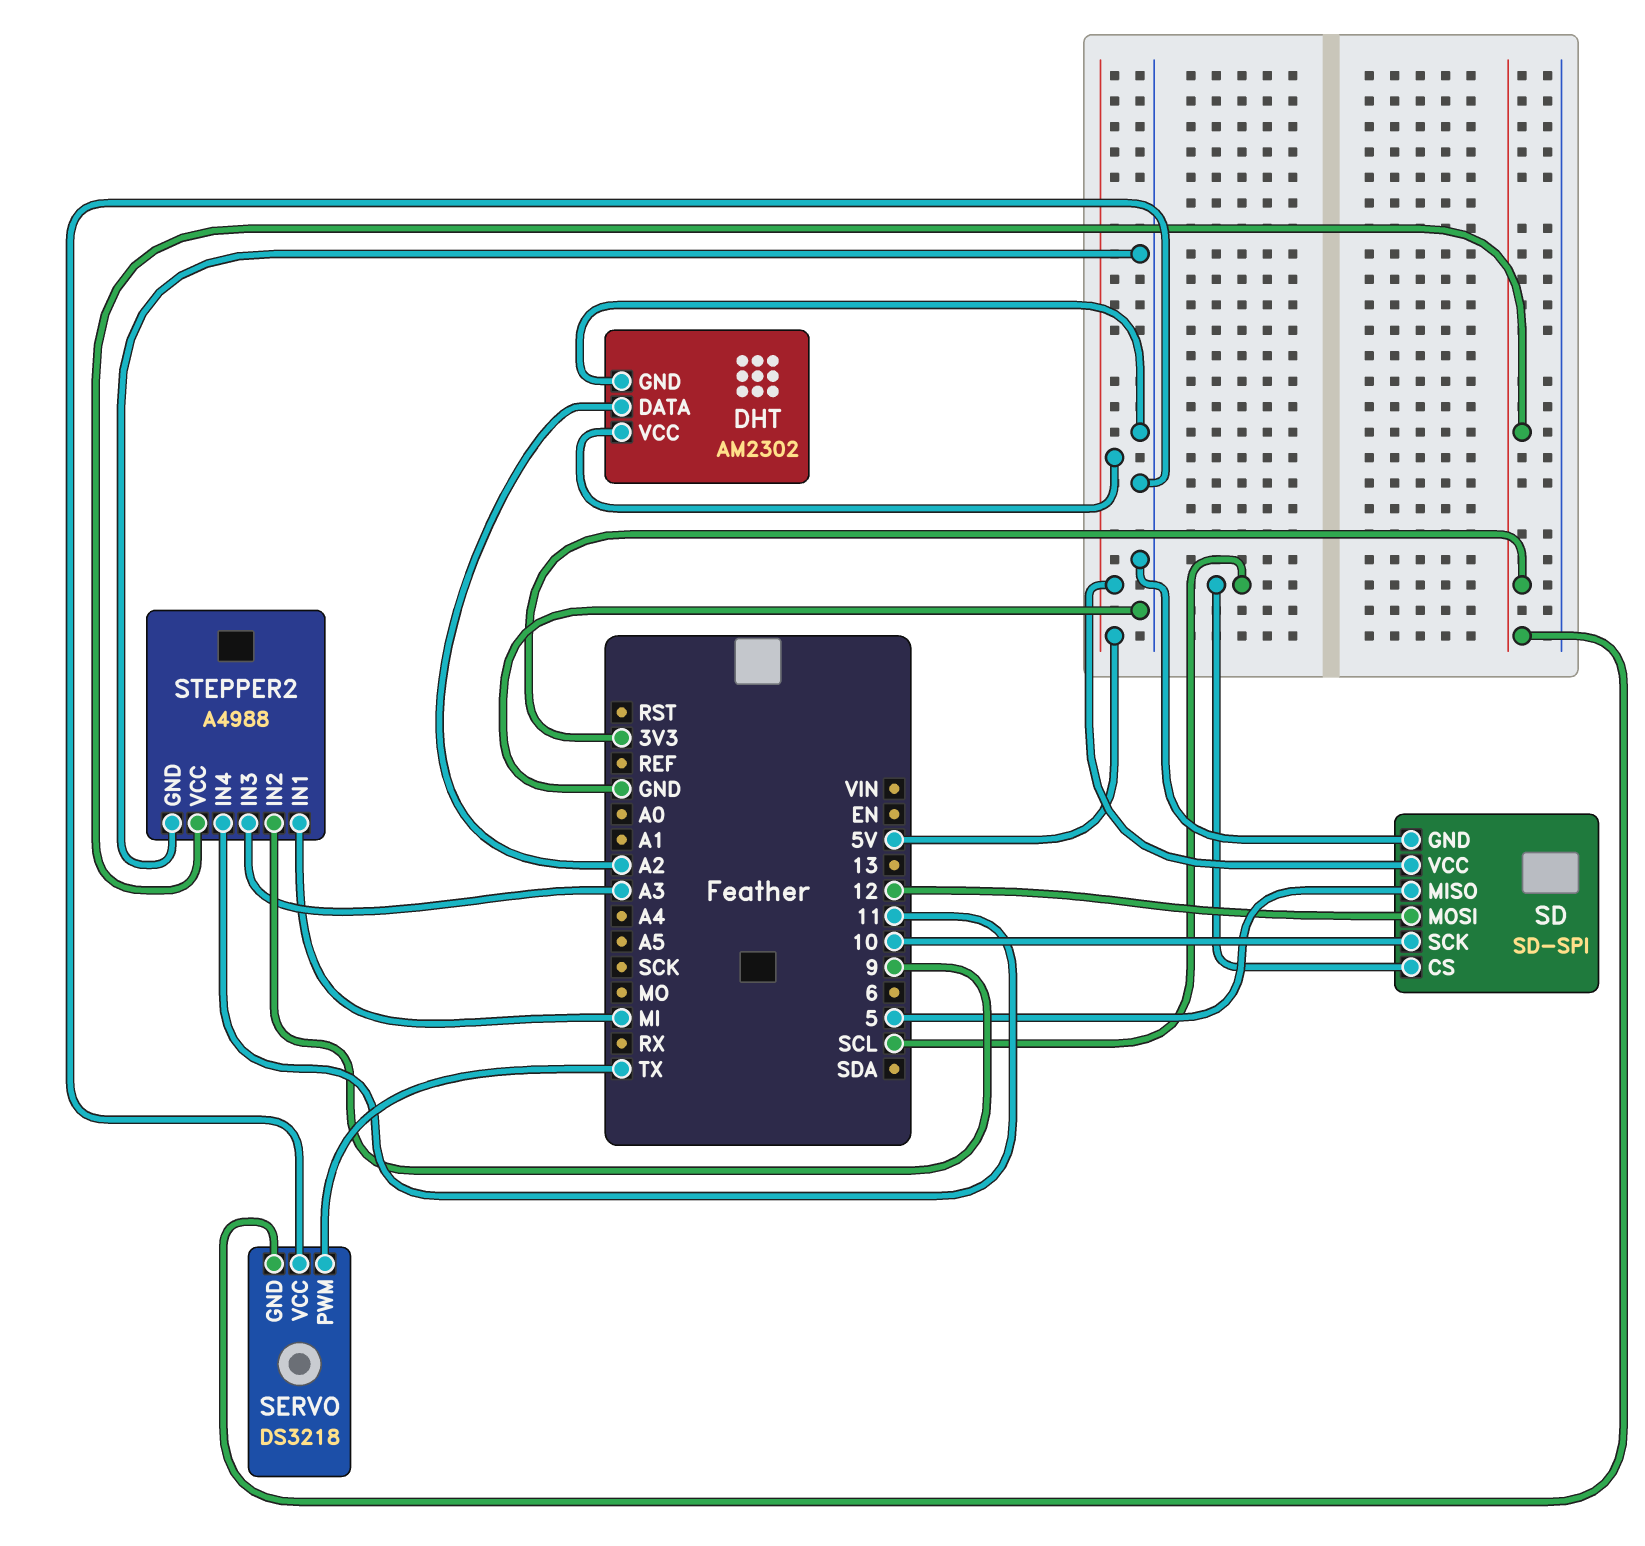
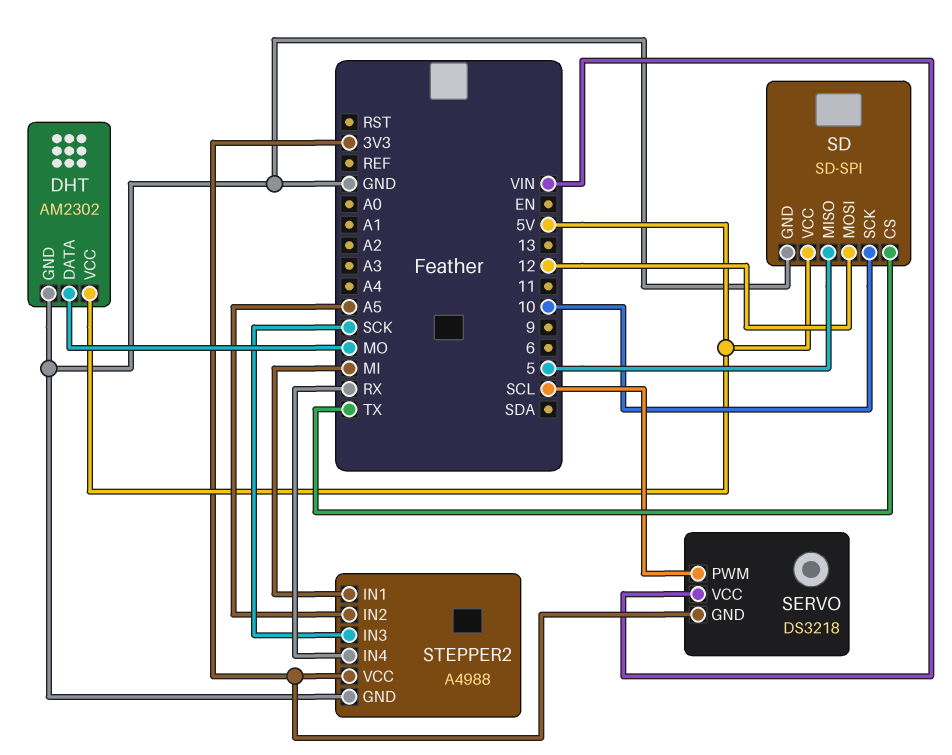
DHT pin DATA: A2 -> MO
SD pin CS: SCL -> TX
SERVO pin PWM: TX -> SCL
SERVO pin VCC: GND -> VIN
STEPPER2 pin IN2: 9 -> A5
STEPPER2 pin IN3: A3 -> SCK
STEPPER2 pin IN4: 11 -> RX

